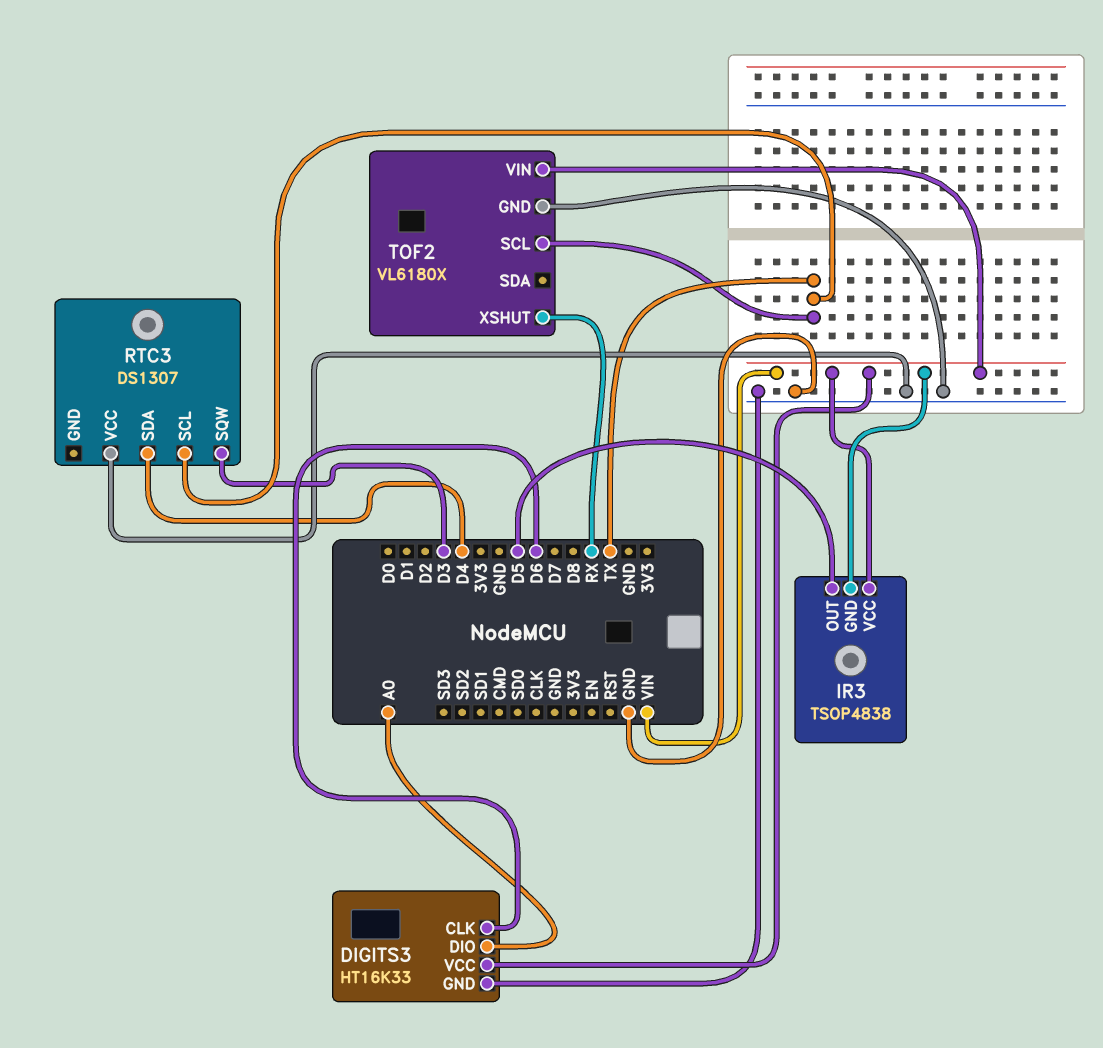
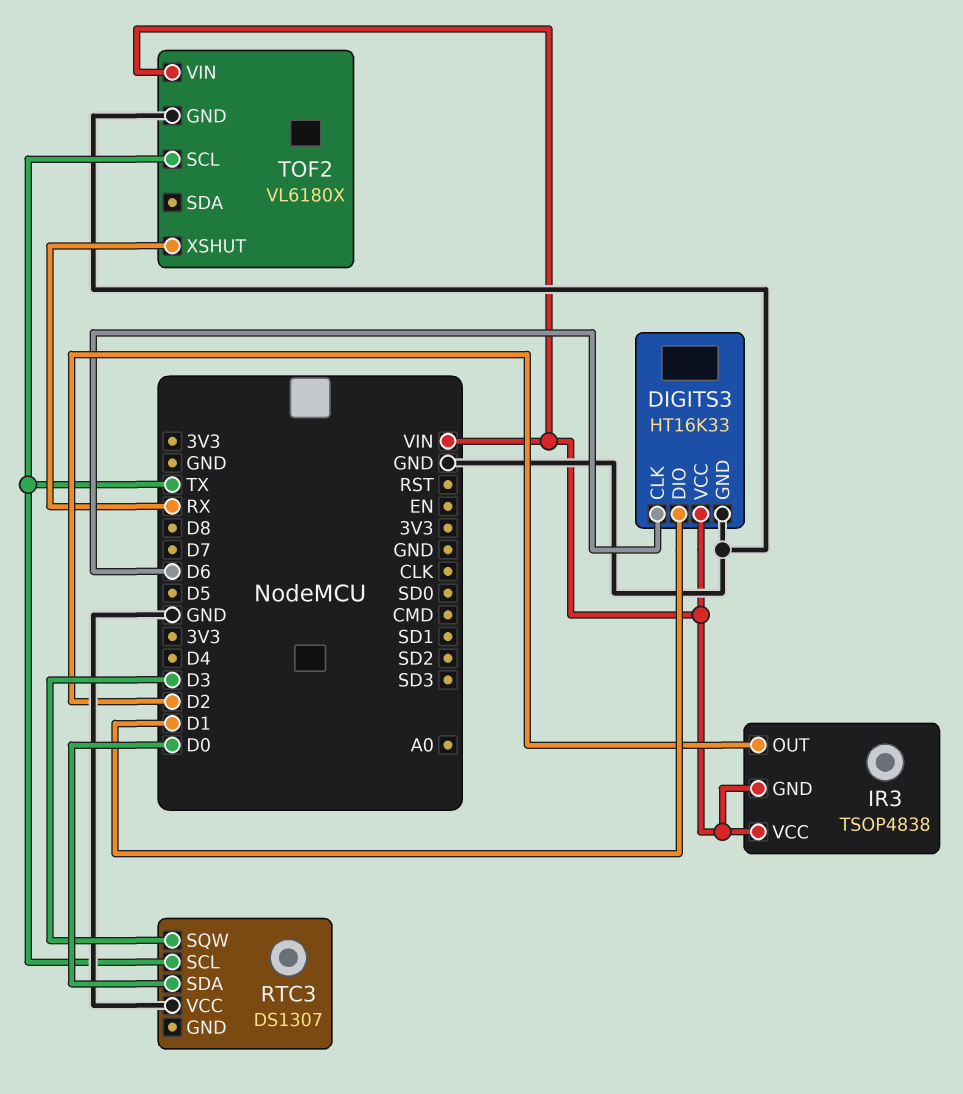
DIGITS3 pin DIO: A0 -> D1
IR3 pin OUT: D5 -> D2
RTC3 pin SDA: D4 -> D0

